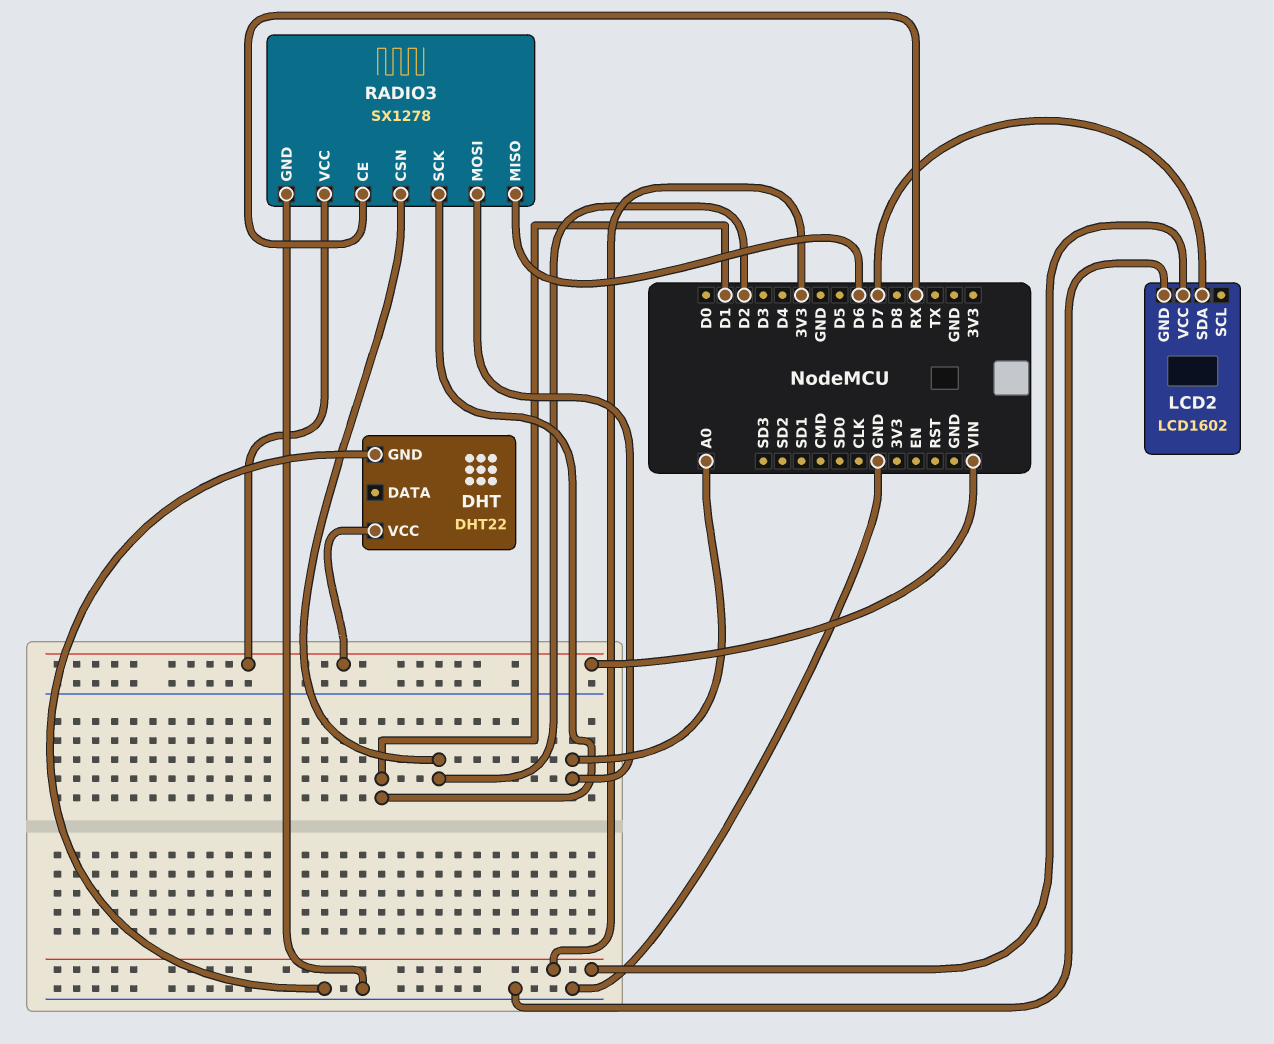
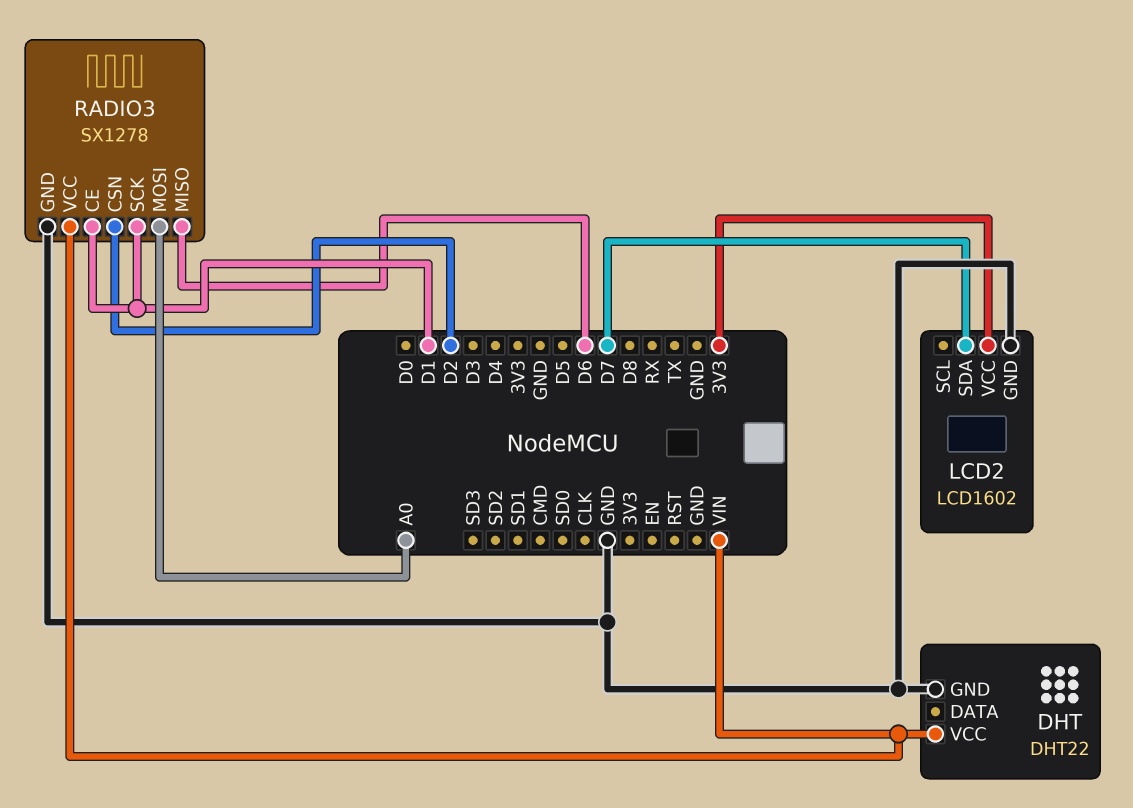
RADIO3 pin CE: RX -> D1

